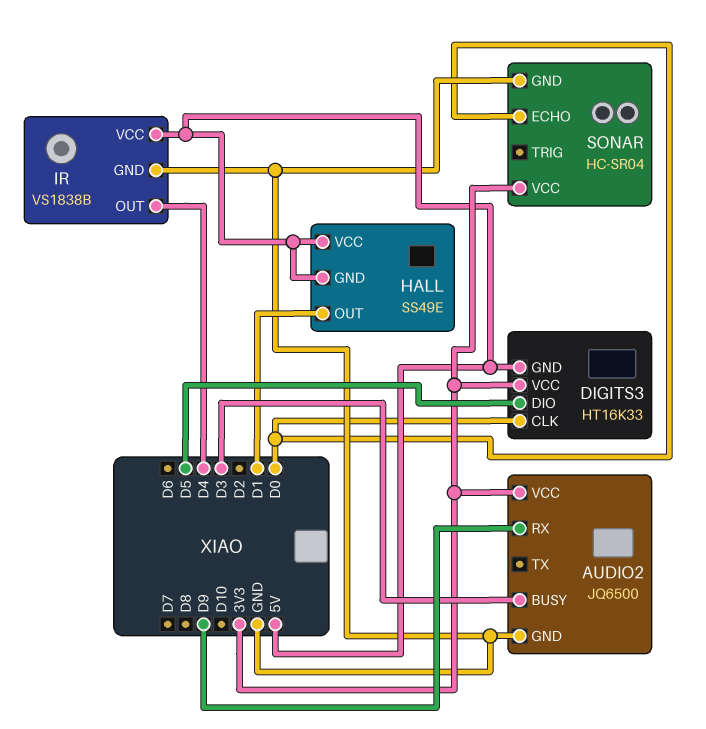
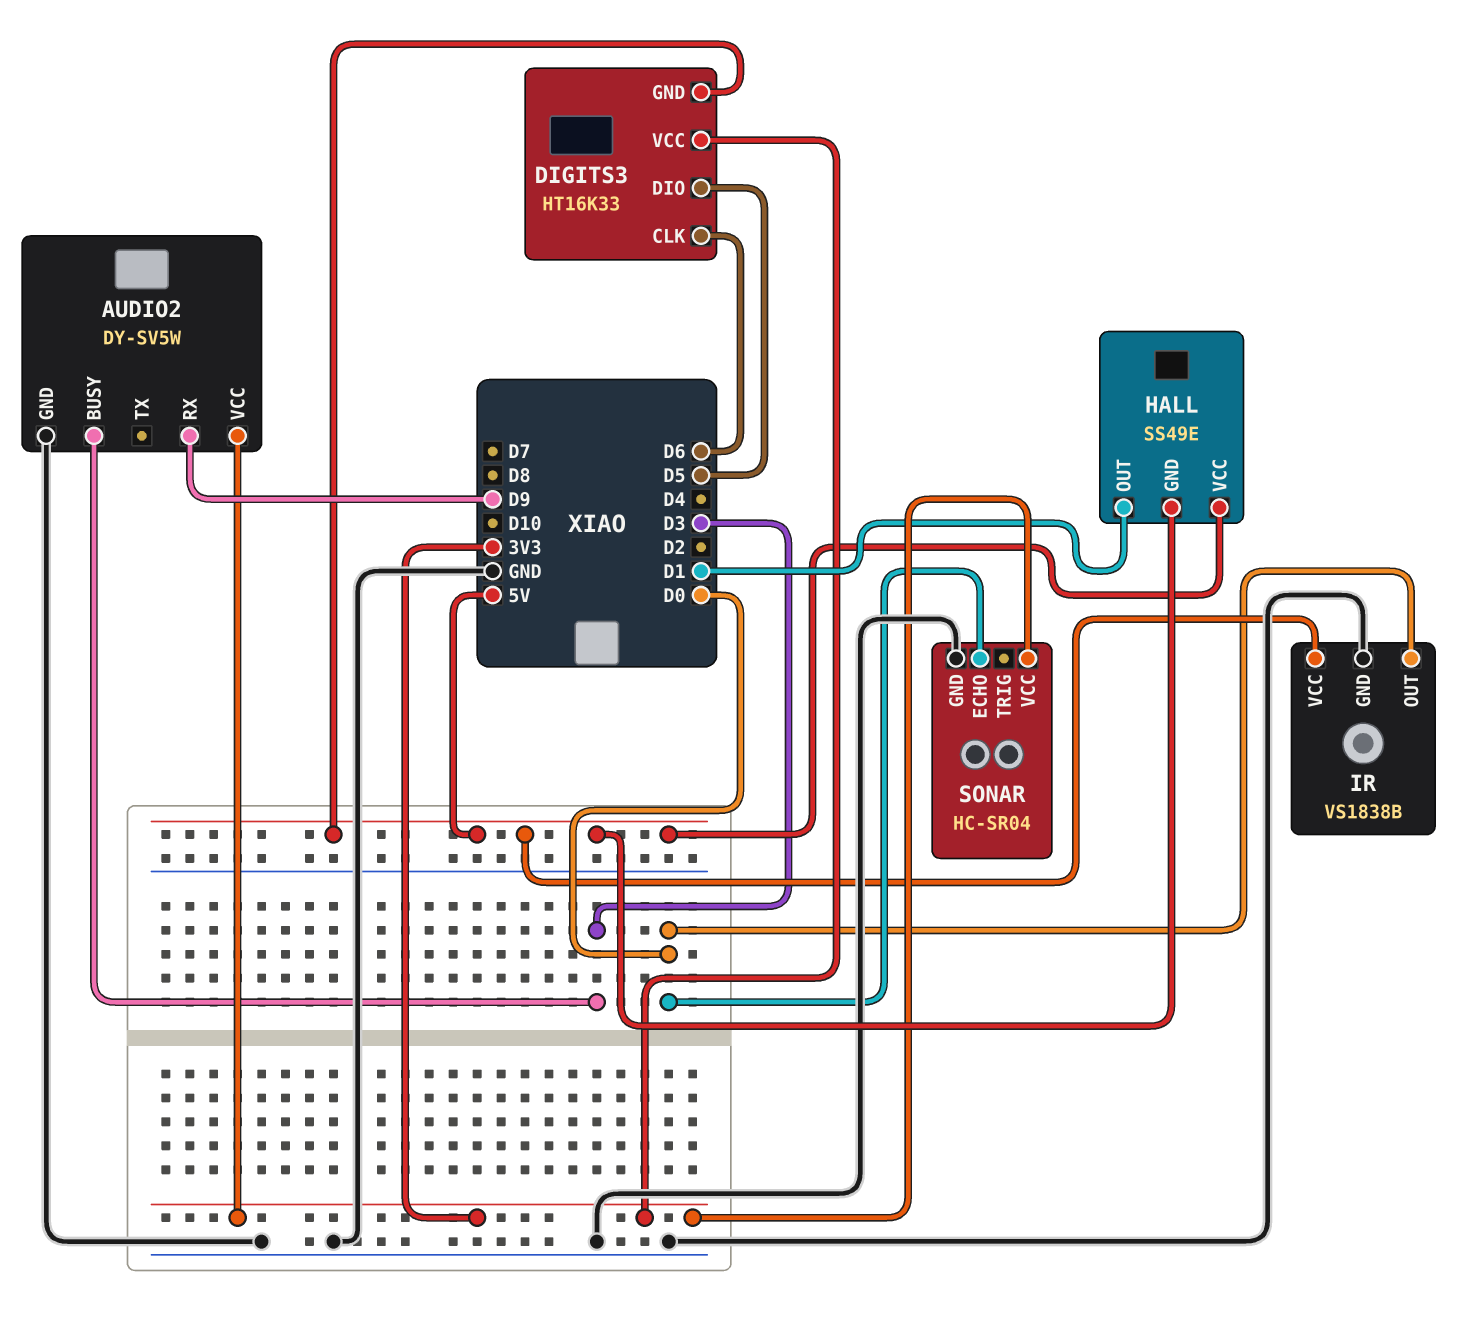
AUDIO2: JQ6500 -> DY-SV5W
DIGITS3 pin CLK: D0 -> D6
IR pin OUT: D4 -> D0

